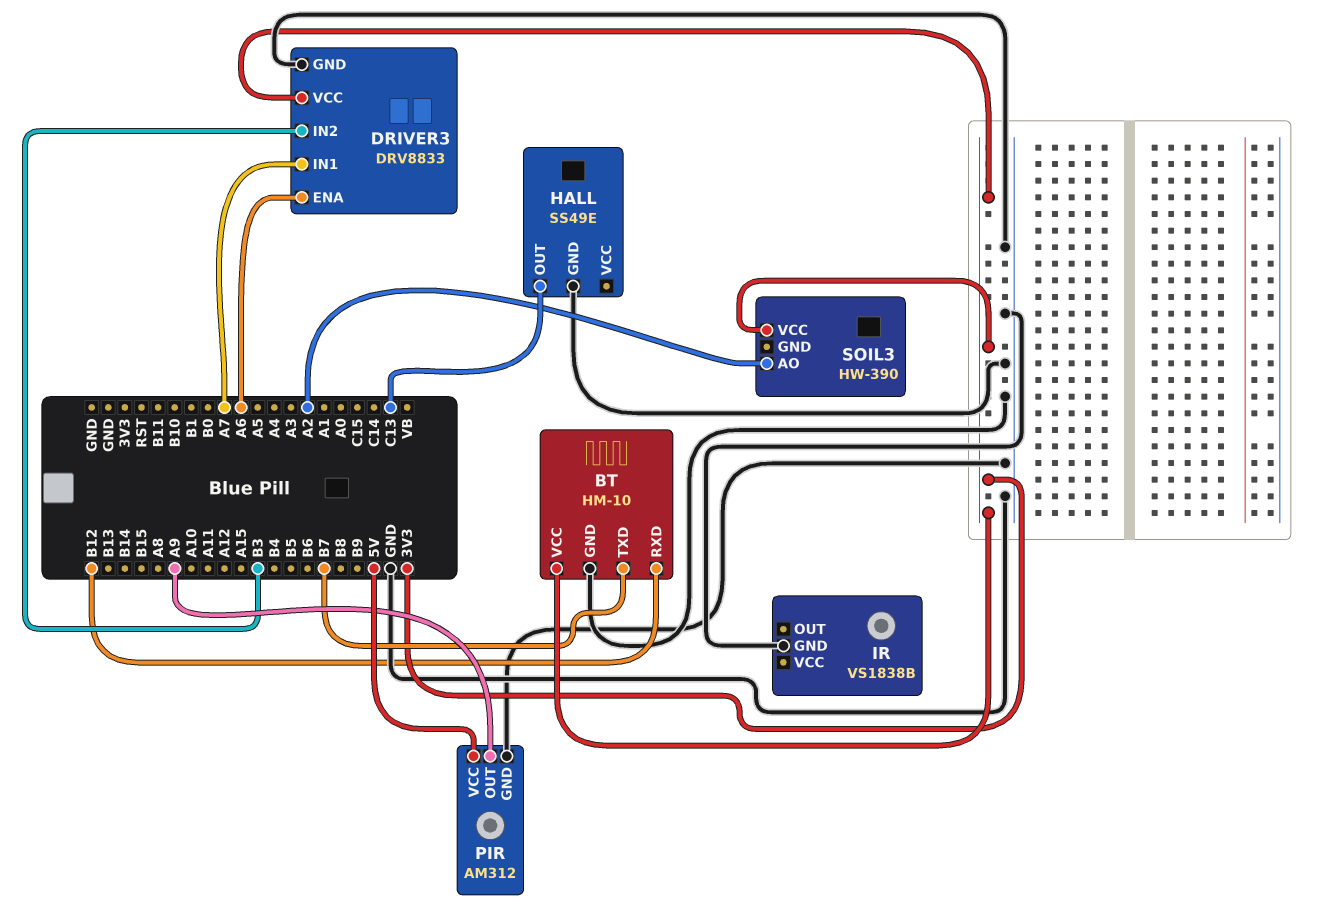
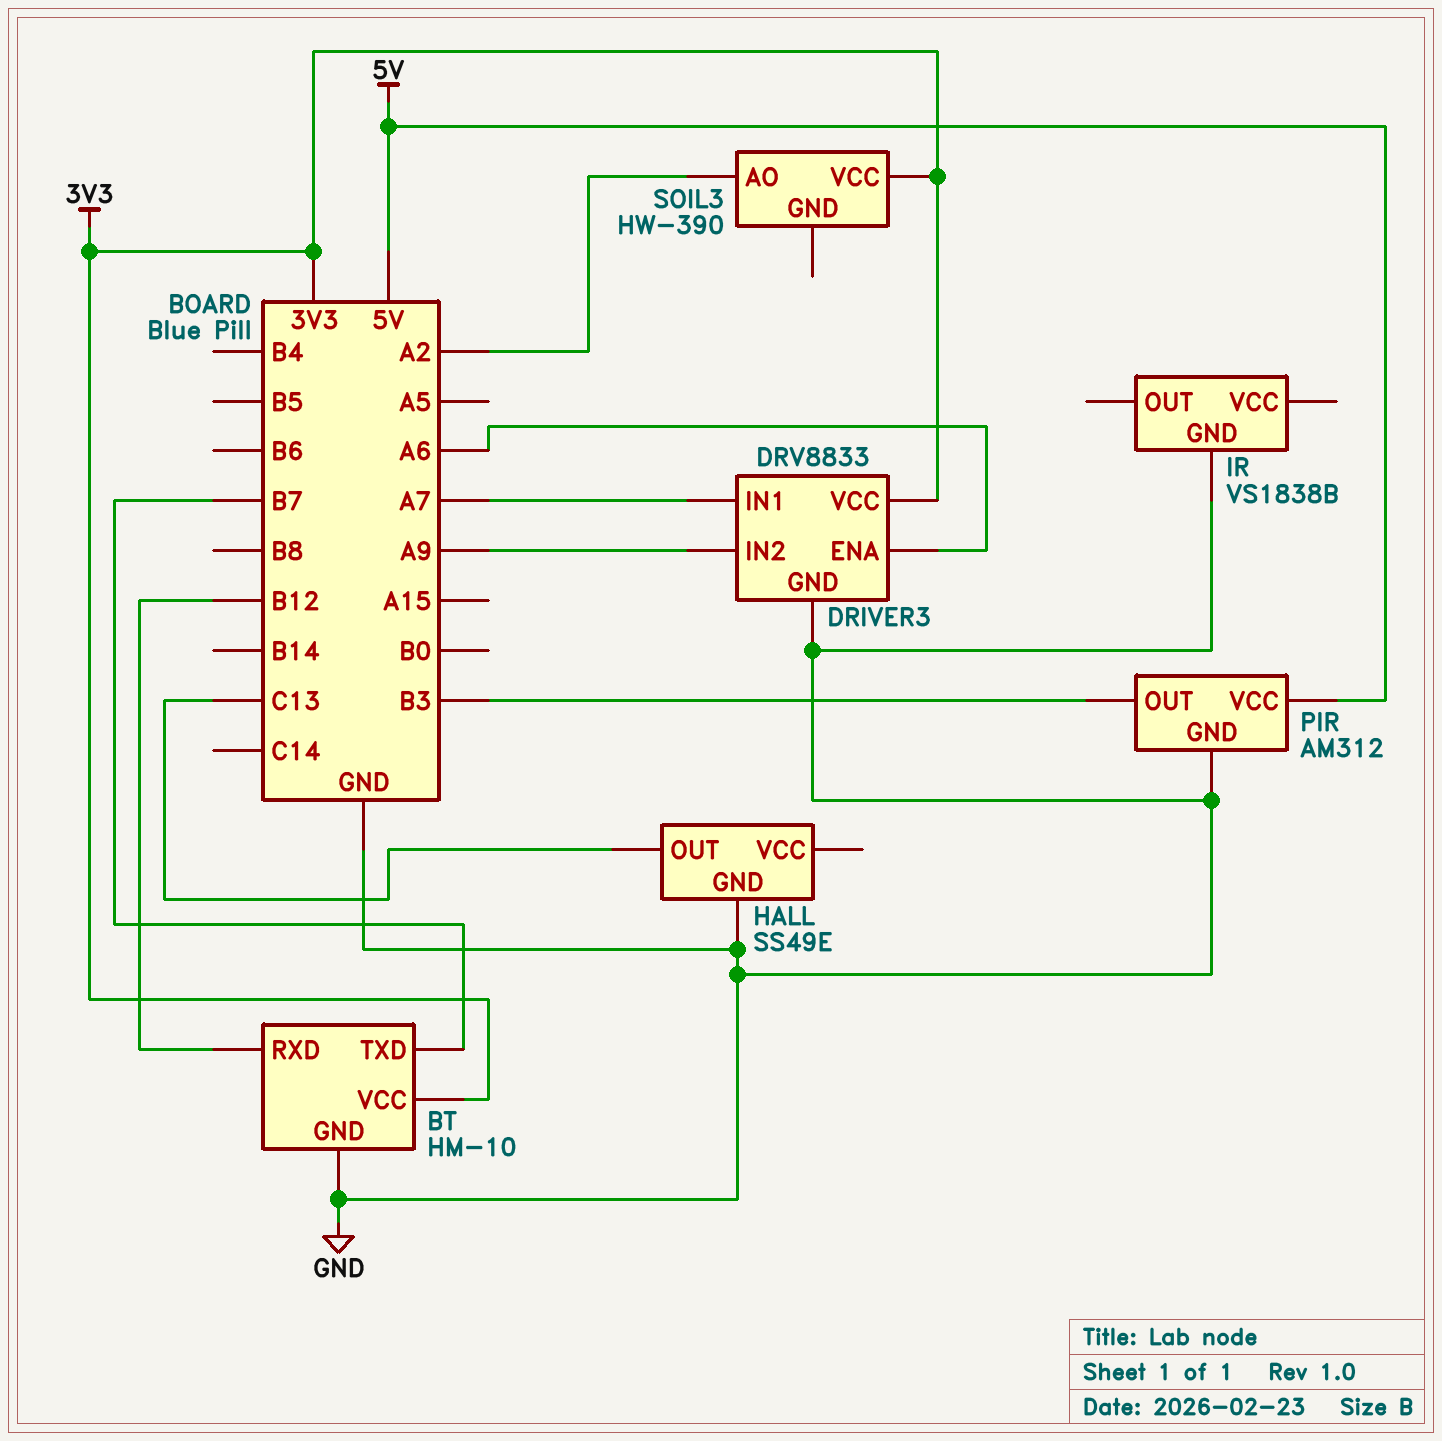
DRIVER3 pin IN2: B3 -> A9
PIR pin OUT: A9 -> B3

